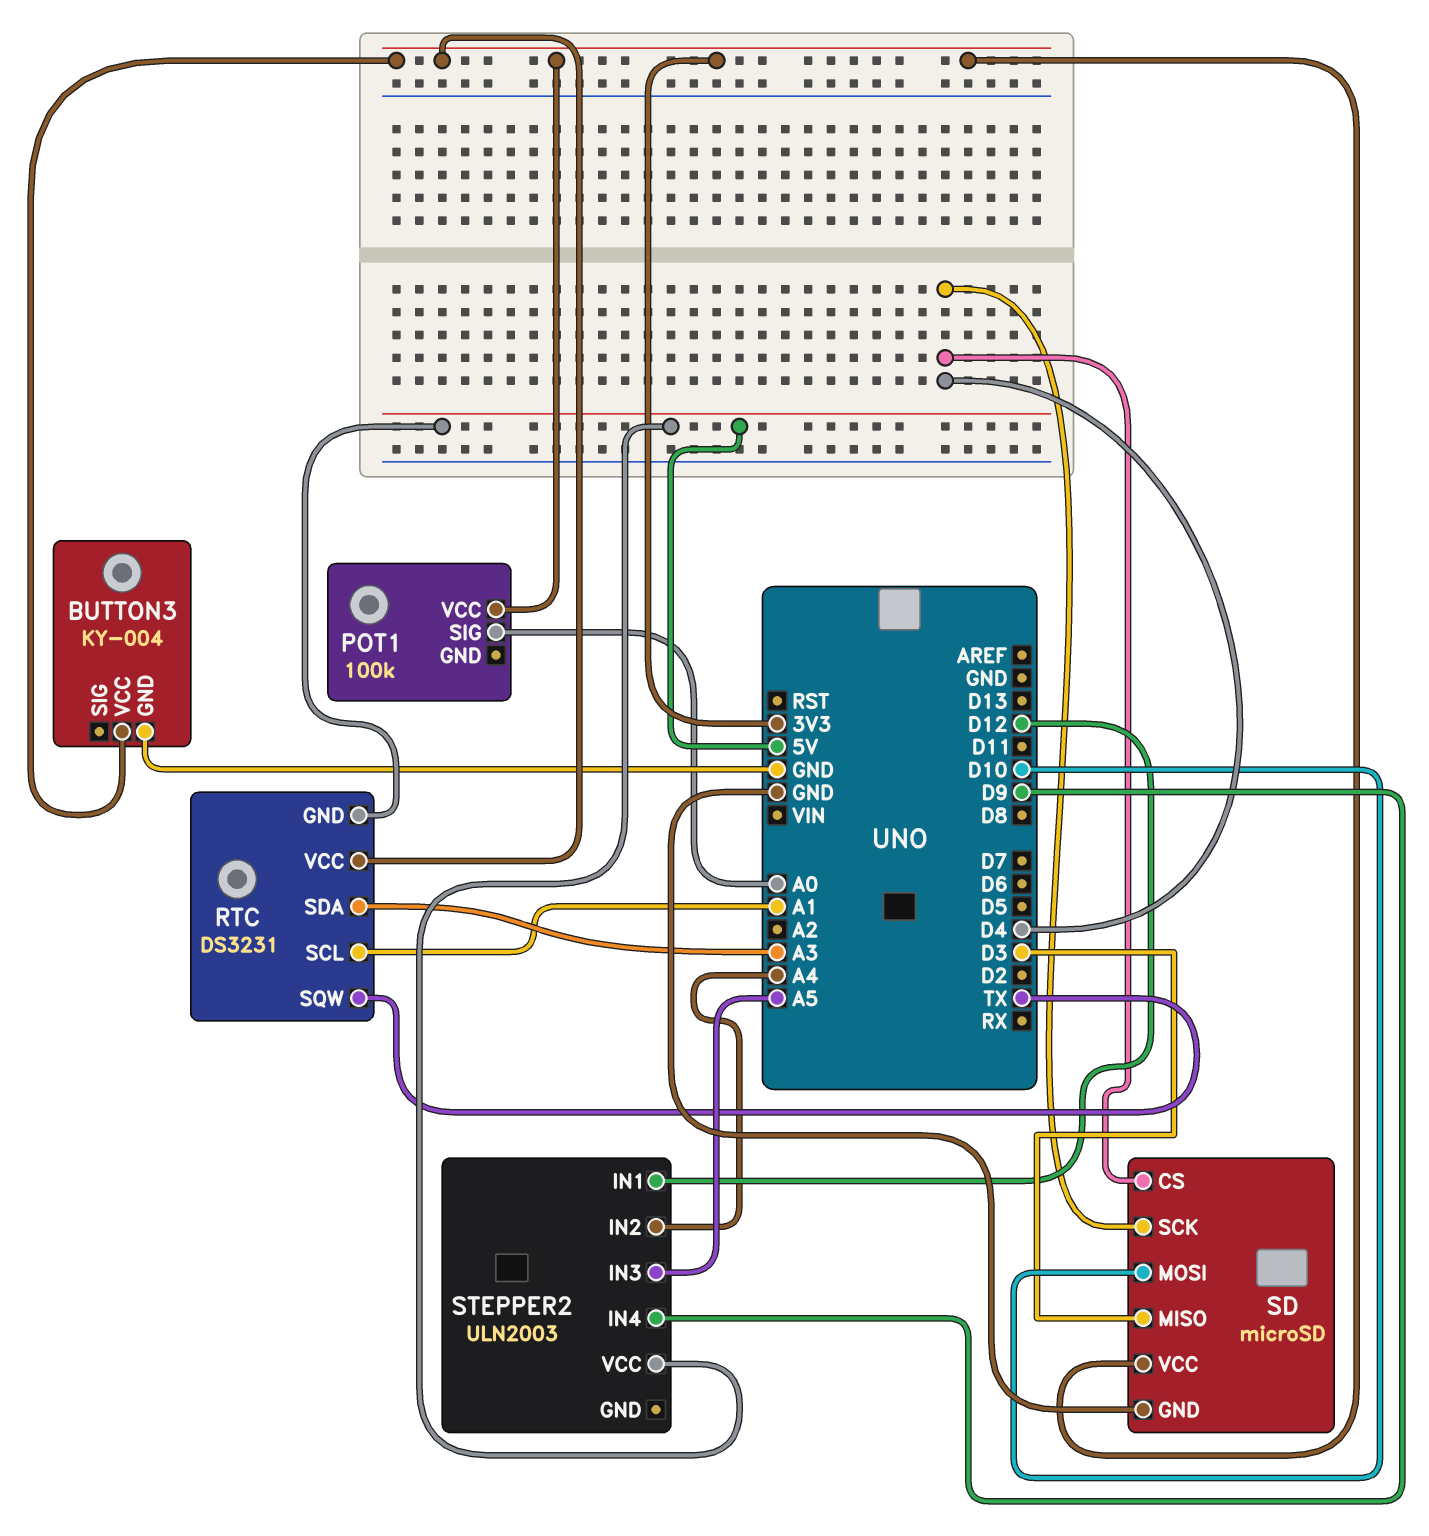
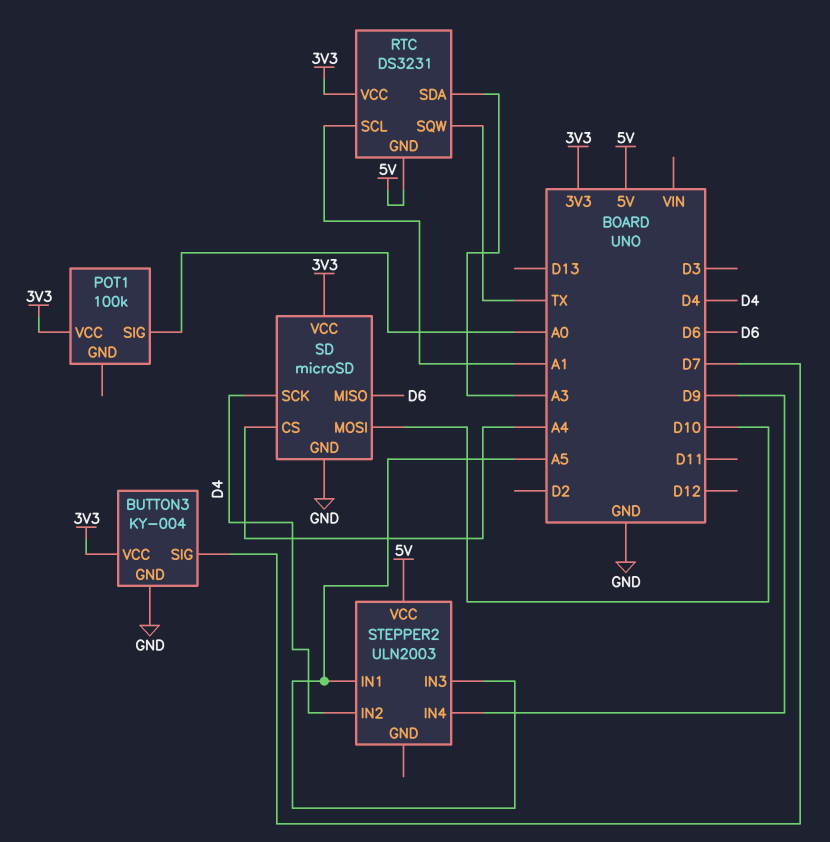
BUTTON3 pin SIG: none -> D7
SD pin CS: D4 -> A4
SD pin MISO: D3 -> D6
STEPPER2 pin IN1: D12 -> A5
STEPPER2 pin IN2: A4 -> D4

